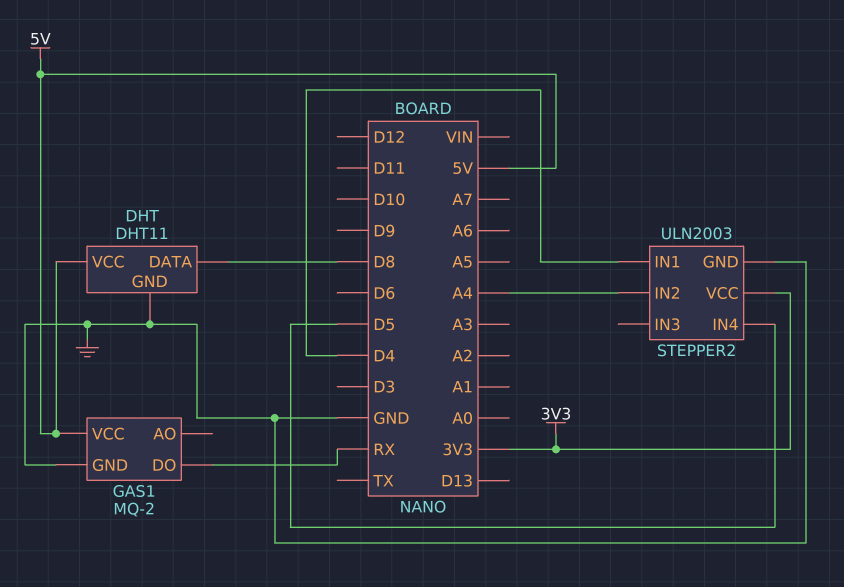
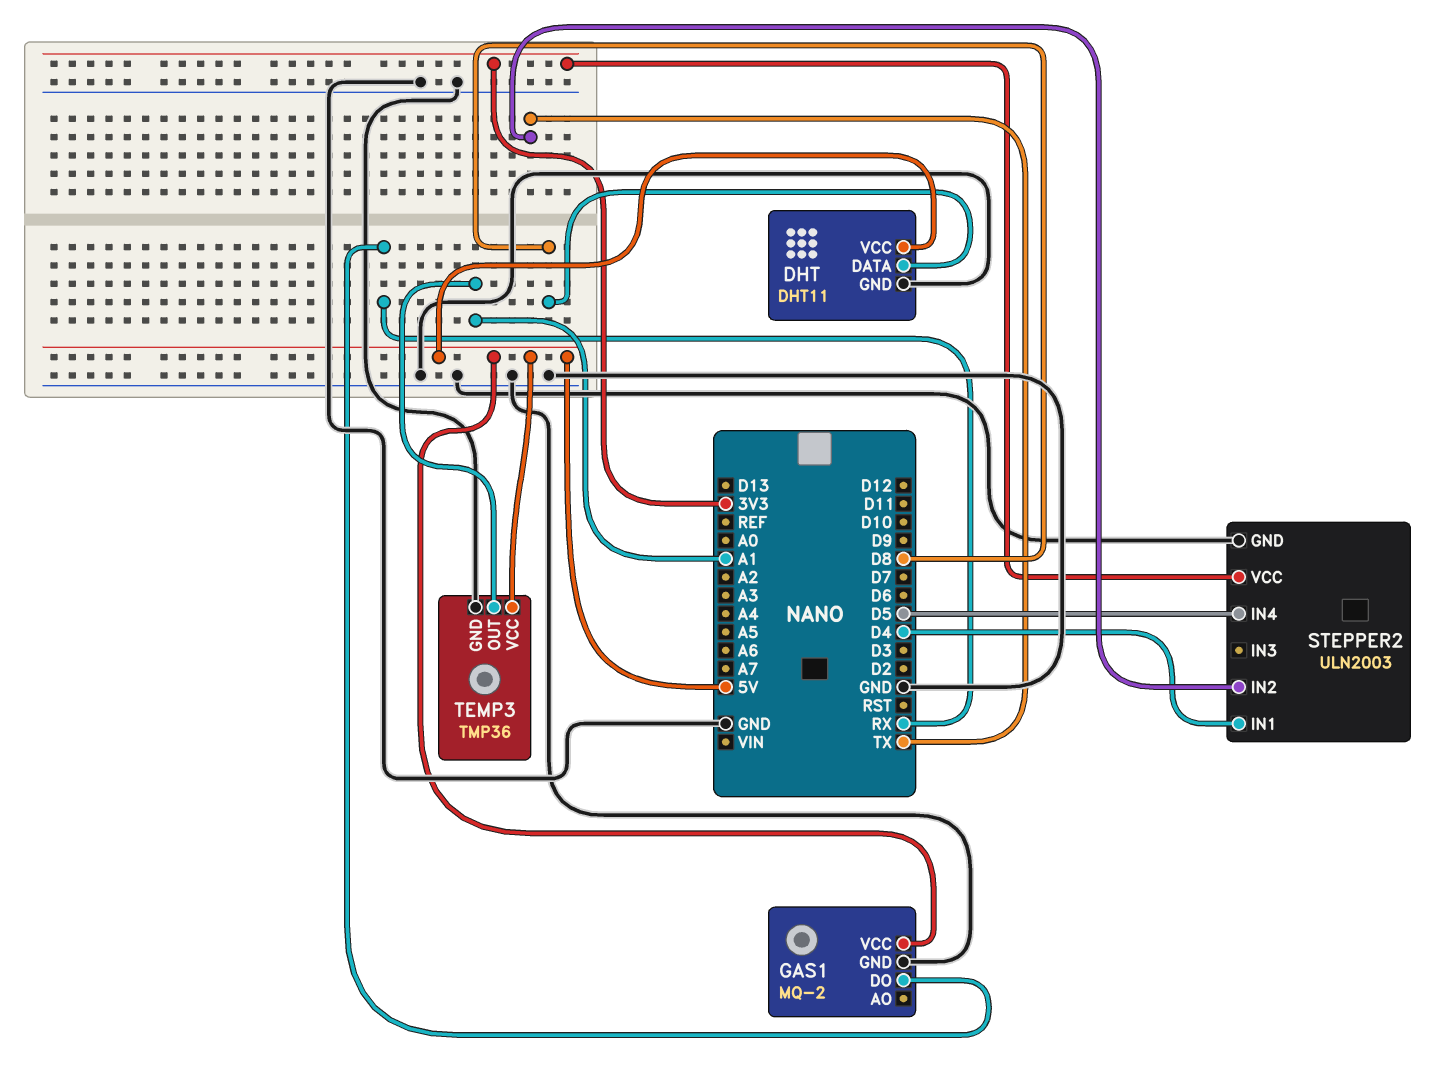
STEPPER2 pin IN2: A4 -> TX
TEMP3: none -> TMP36
TEMP3 pin GND: none -> GND
TEMP3 pin OUT: none -> A1
TEMP3 pin VCC: none -> 5V

